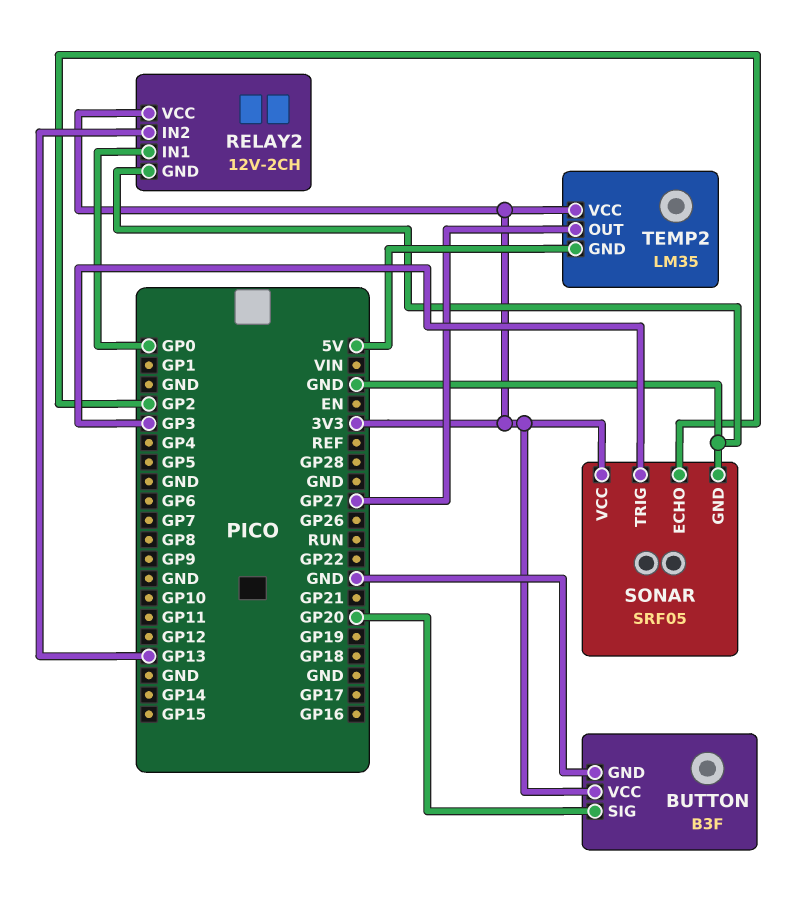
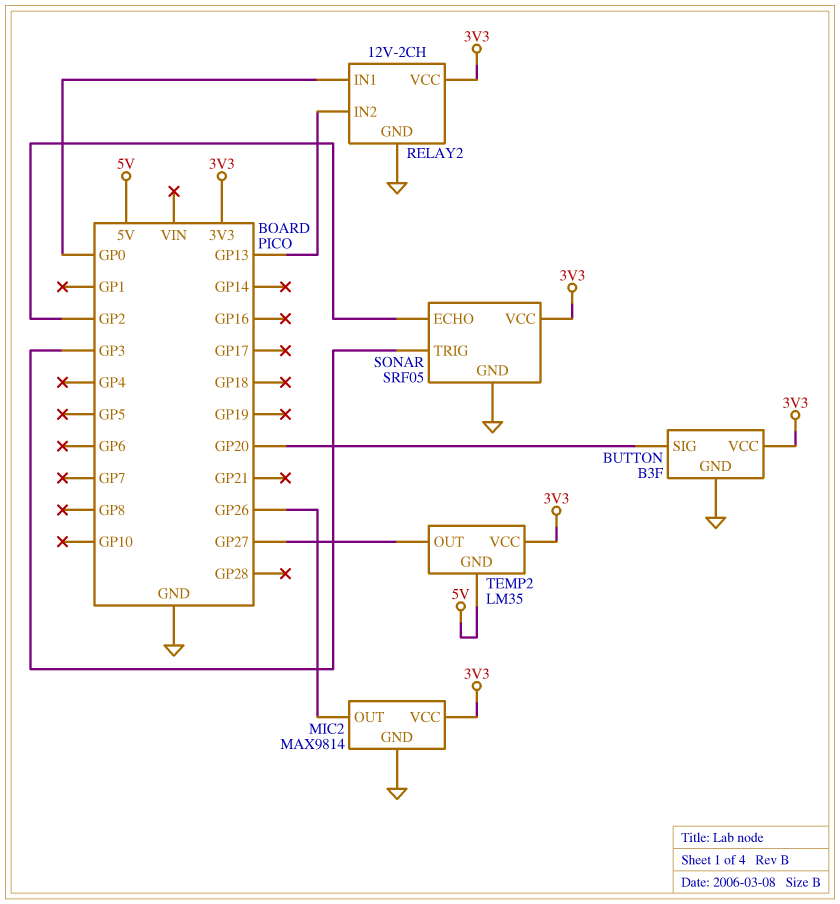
MIC2: none -> MAX9814
MIC2 pin GND: none -> GND
MIC2 pin OUT: none -> GP26
MIC2 pin VCC: none -> 3V3

